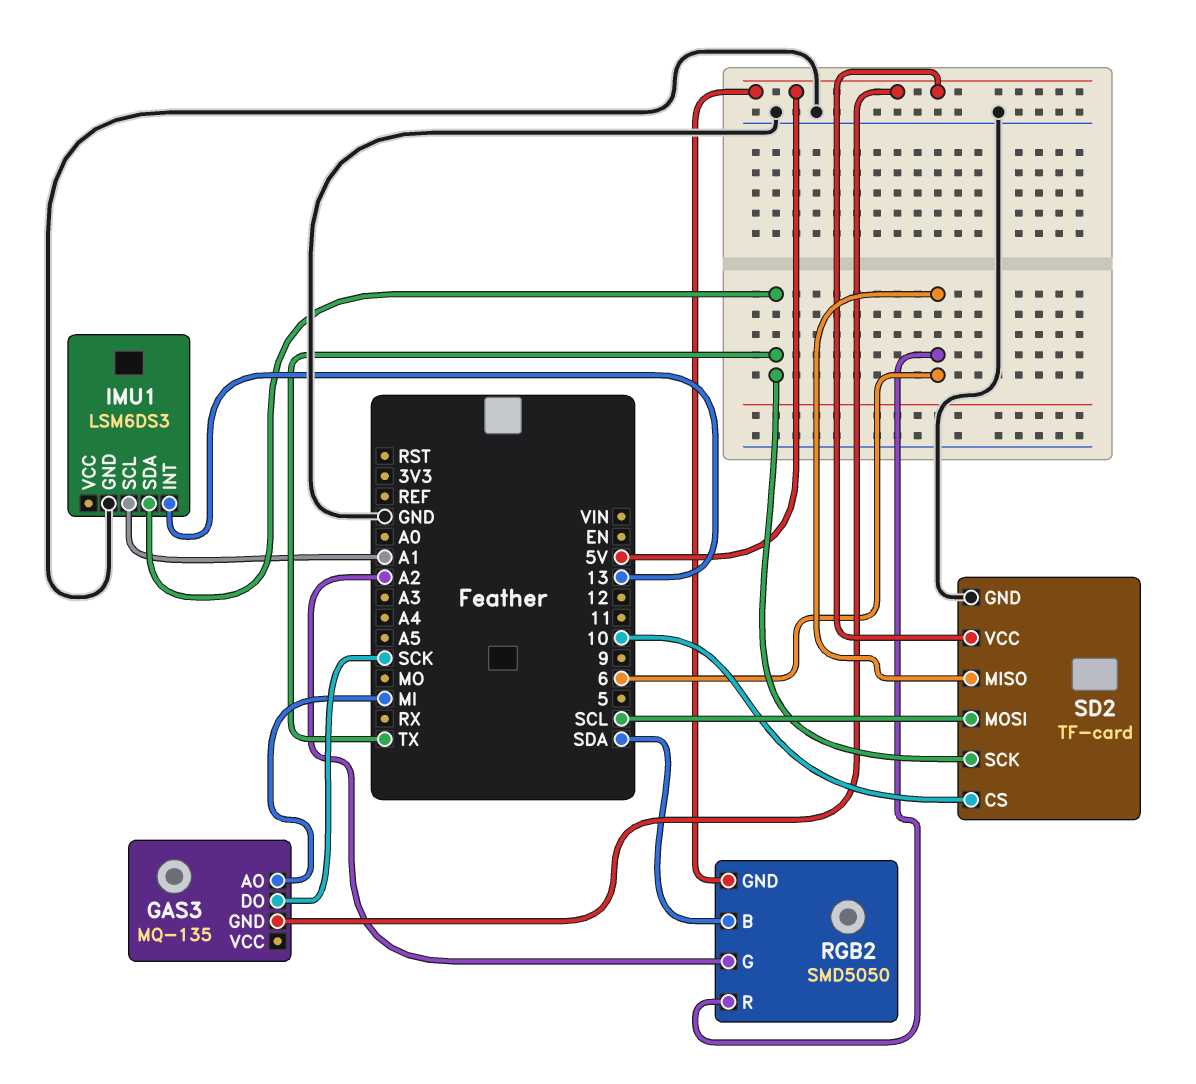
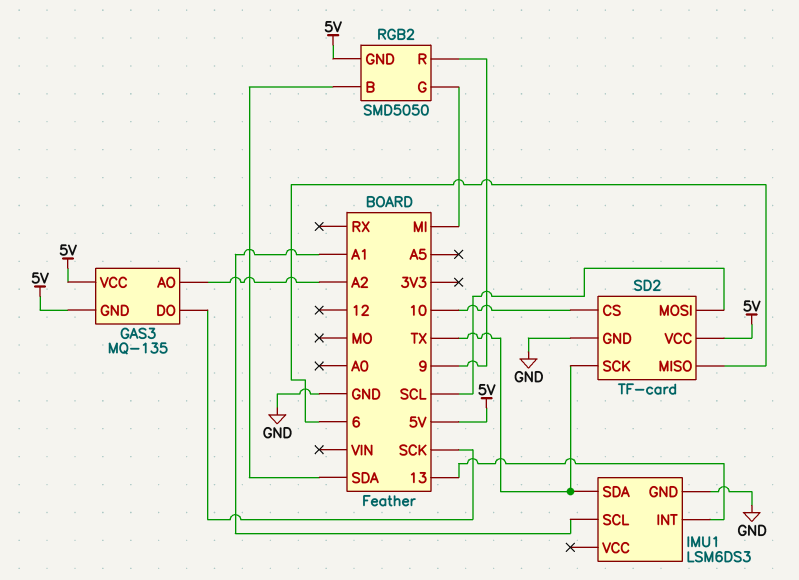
GAS3 pin AO: MI -> A2
GAS3 pin VCC: none -> 5V
RGB2 pin G: A2 -> MI
RGB2 pin R: 6 -> 9

